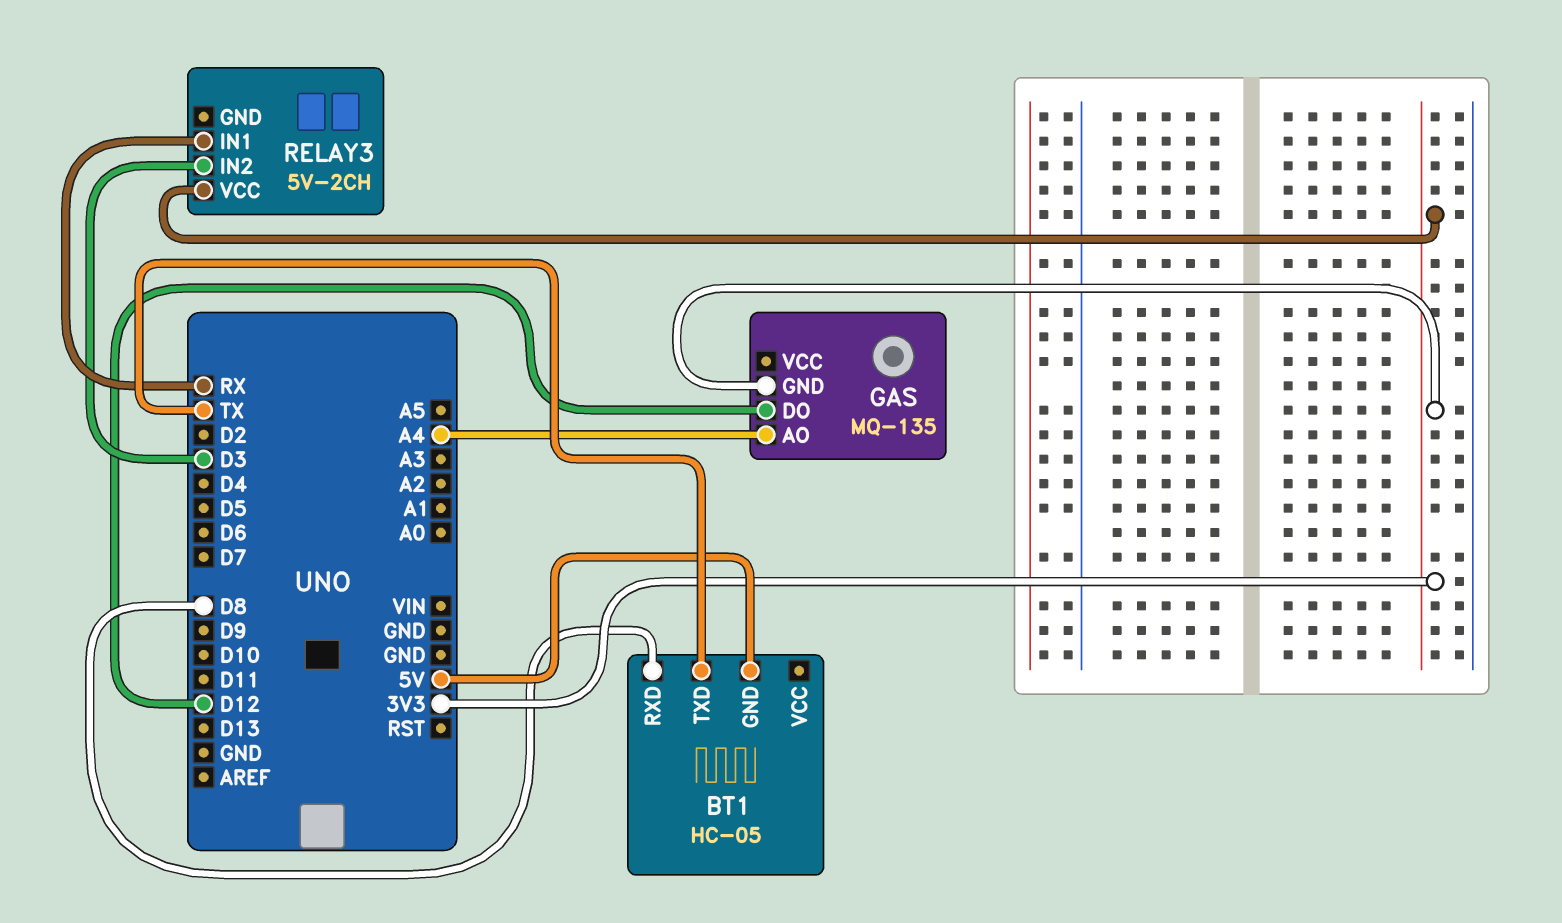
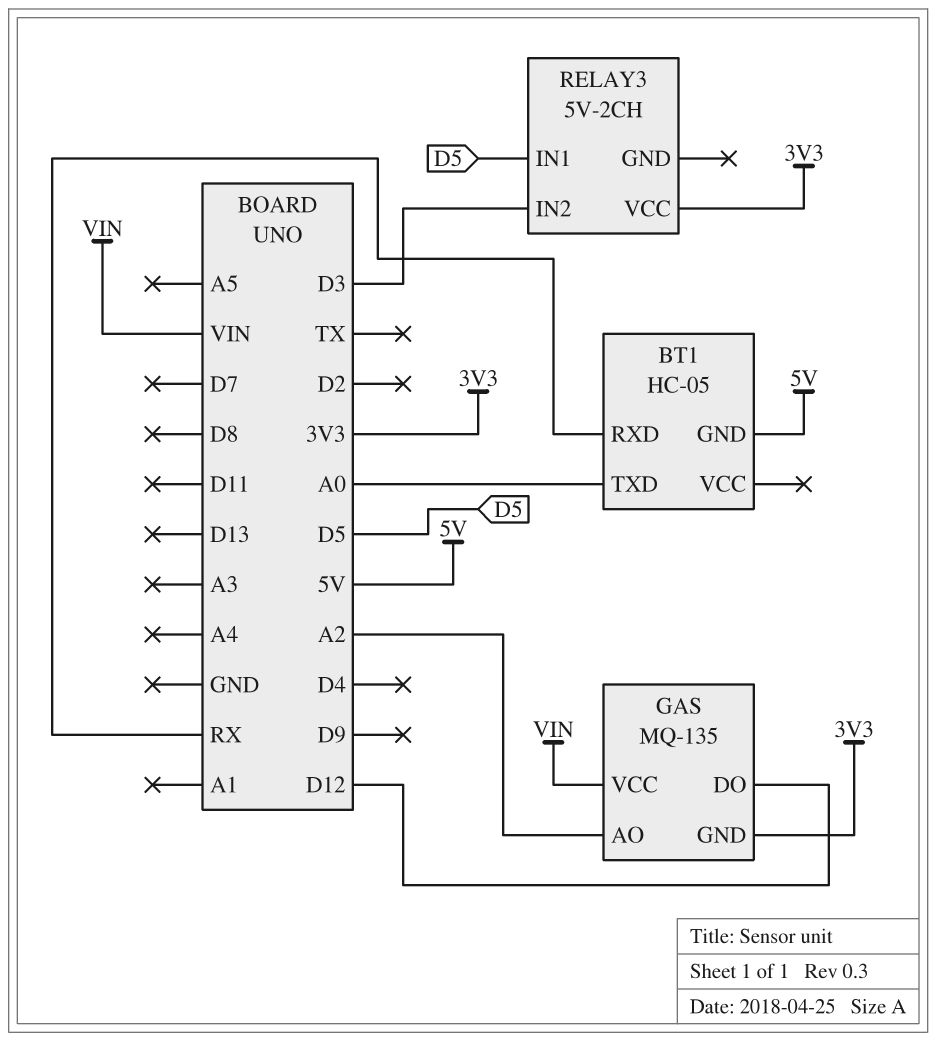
BT1 pin RXD: D8 -> RX
BT1 pin TXD: TX -> A0
GAS pin AO: A4 -> A2
GAS pin VCC: none -> VIN
RELAY3 pin IN1: RX -> D5

